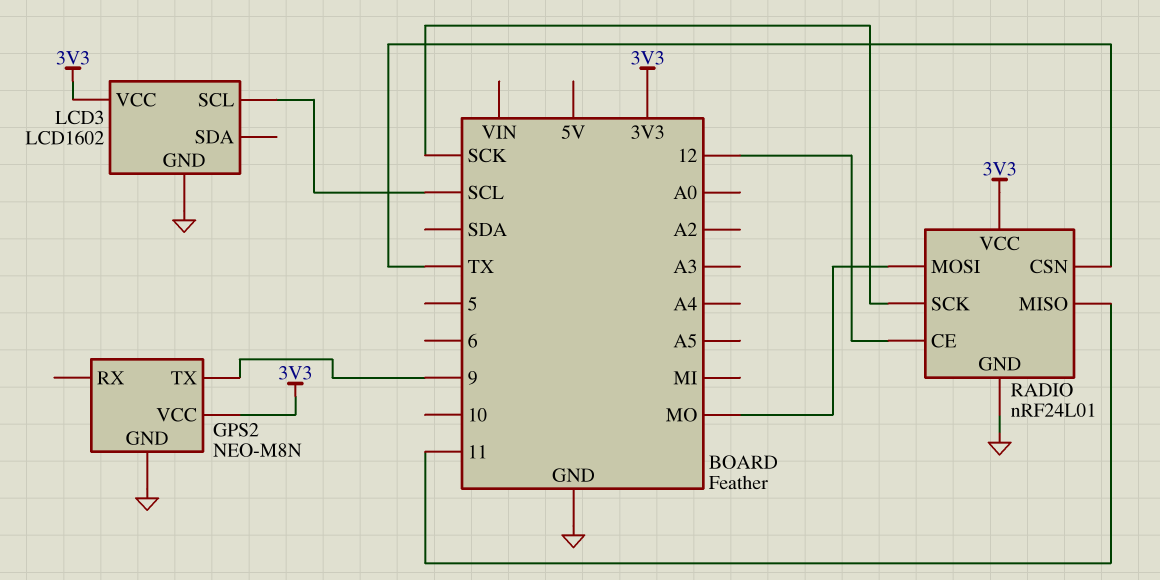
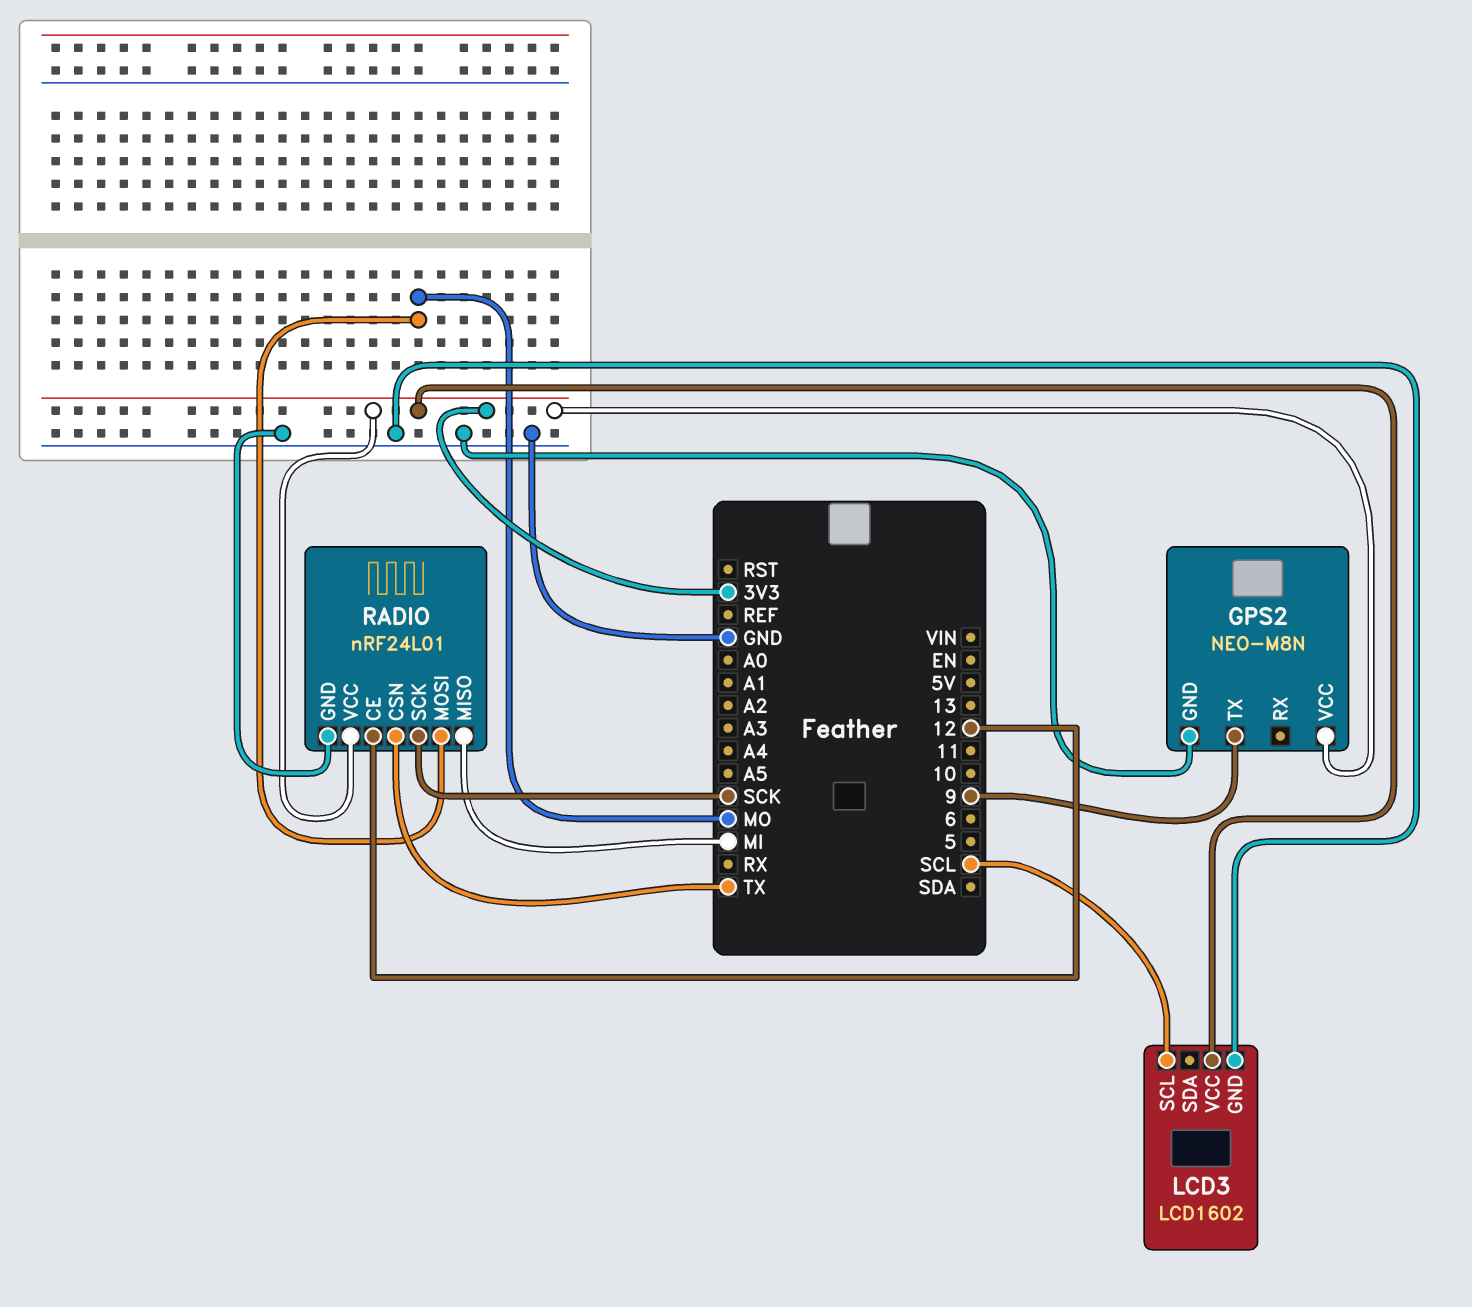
RADIO pin MISO: 11 -> MI

